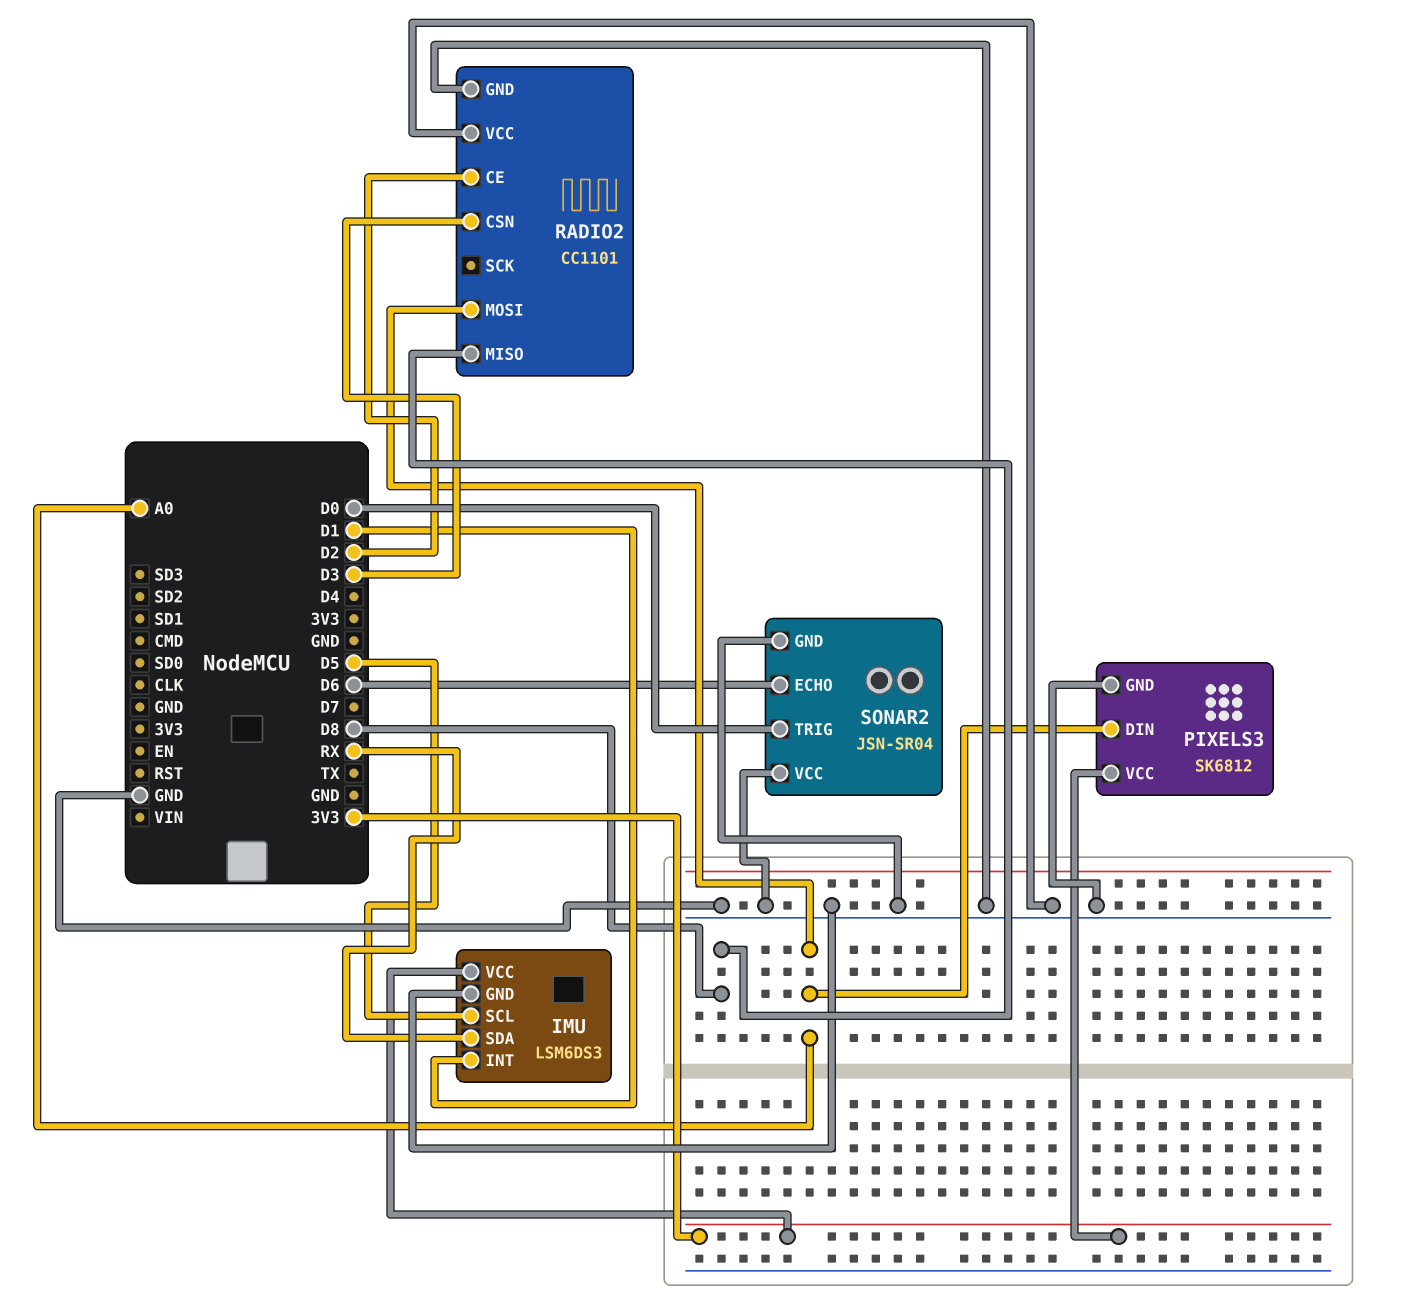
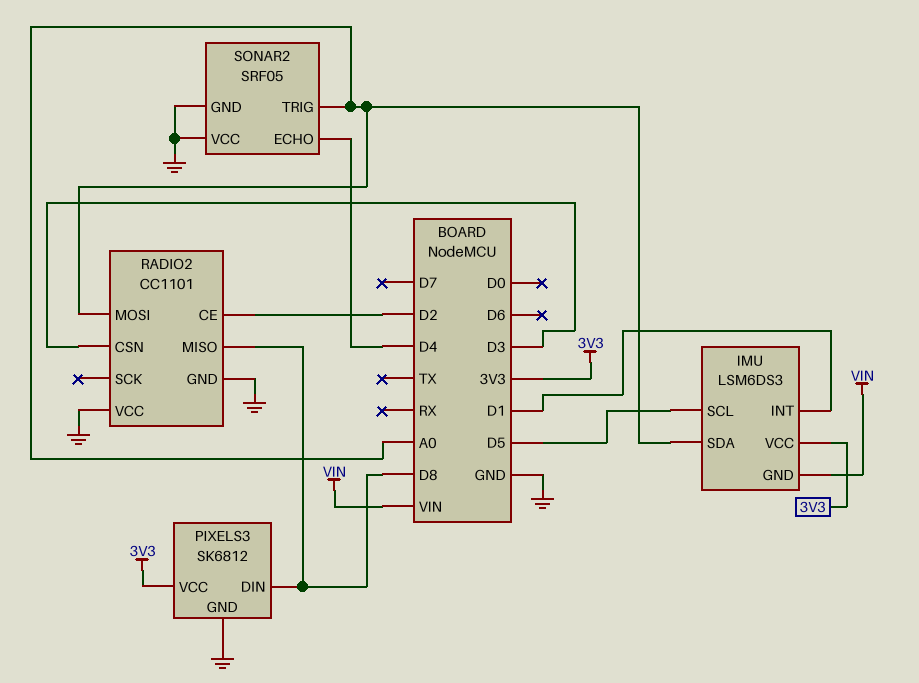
IMU pin GND: GND -> VIN
IMU pin SDA: RX -> A0
PIXELS3 pin DIN: A0 -> D8
SONAR2: JSN-SR04 -> SRF05
SONAR2 pin ECHO: D6 -> D4
SONAR2 pin TRIG: D0 -> A0

